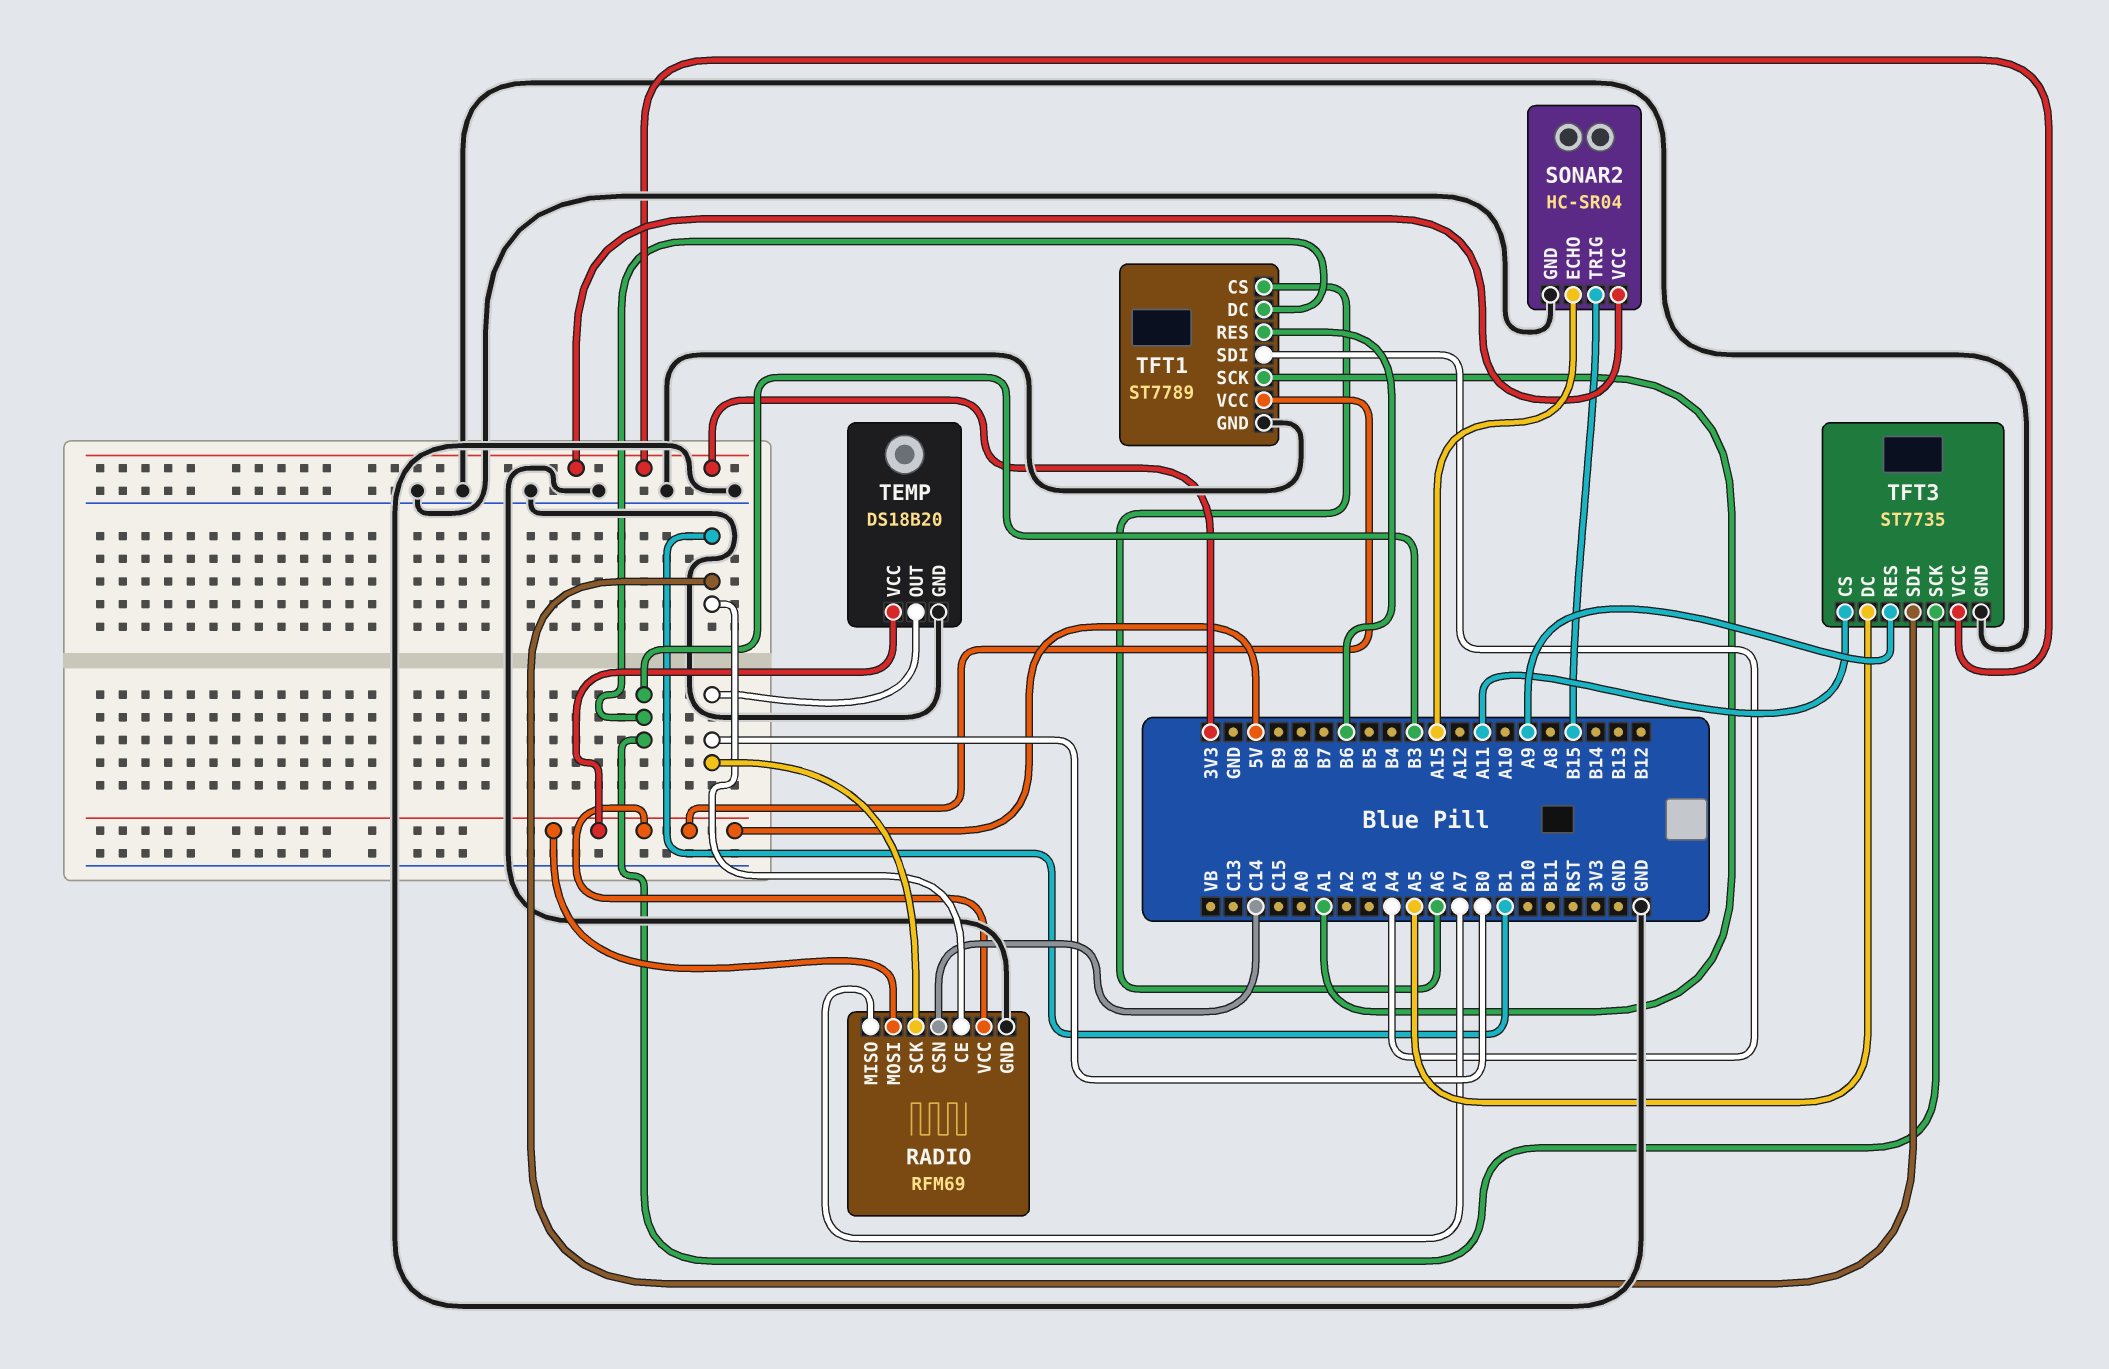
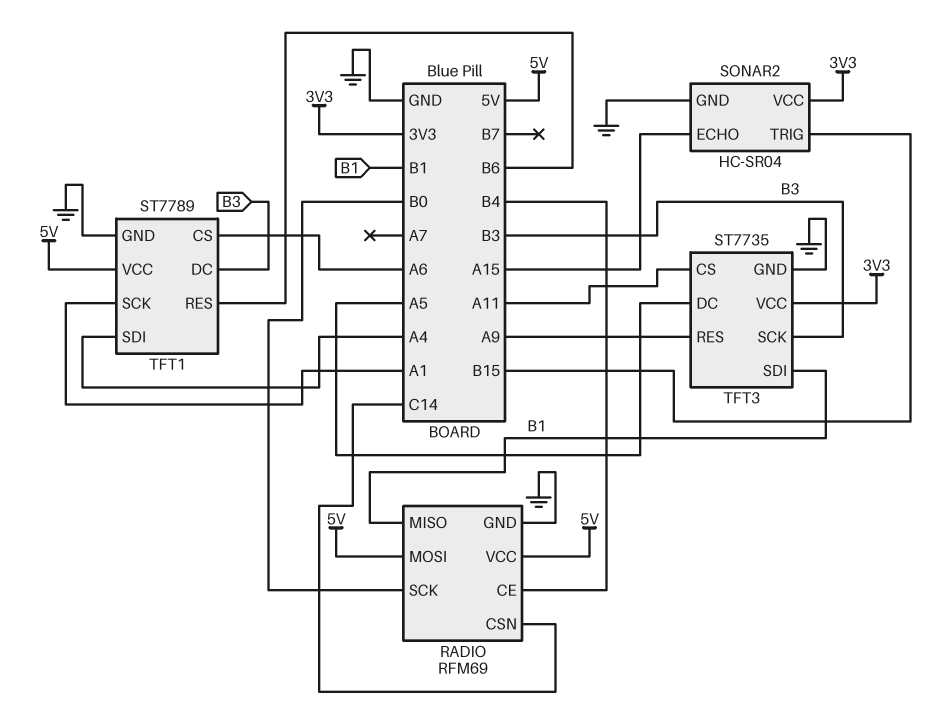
RADIO pin CE: B1 -> B4
RADIO pin MISO: A7 -> B1
TEMP: DS18B20 -> none
TEMP pin GND: GND -> none
TEMP pin OUT: B0 -> none
TEMP pin VCC: 5V -> none

